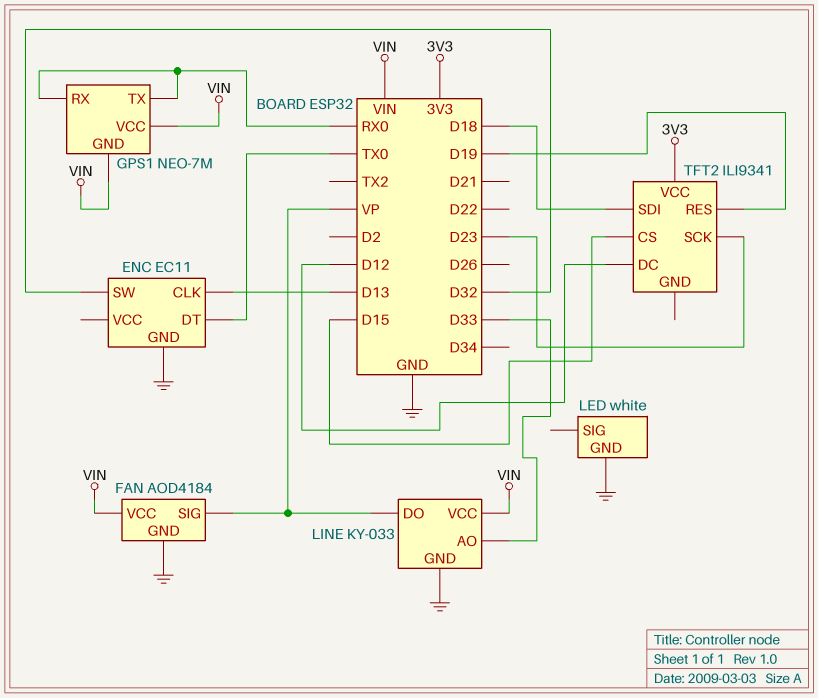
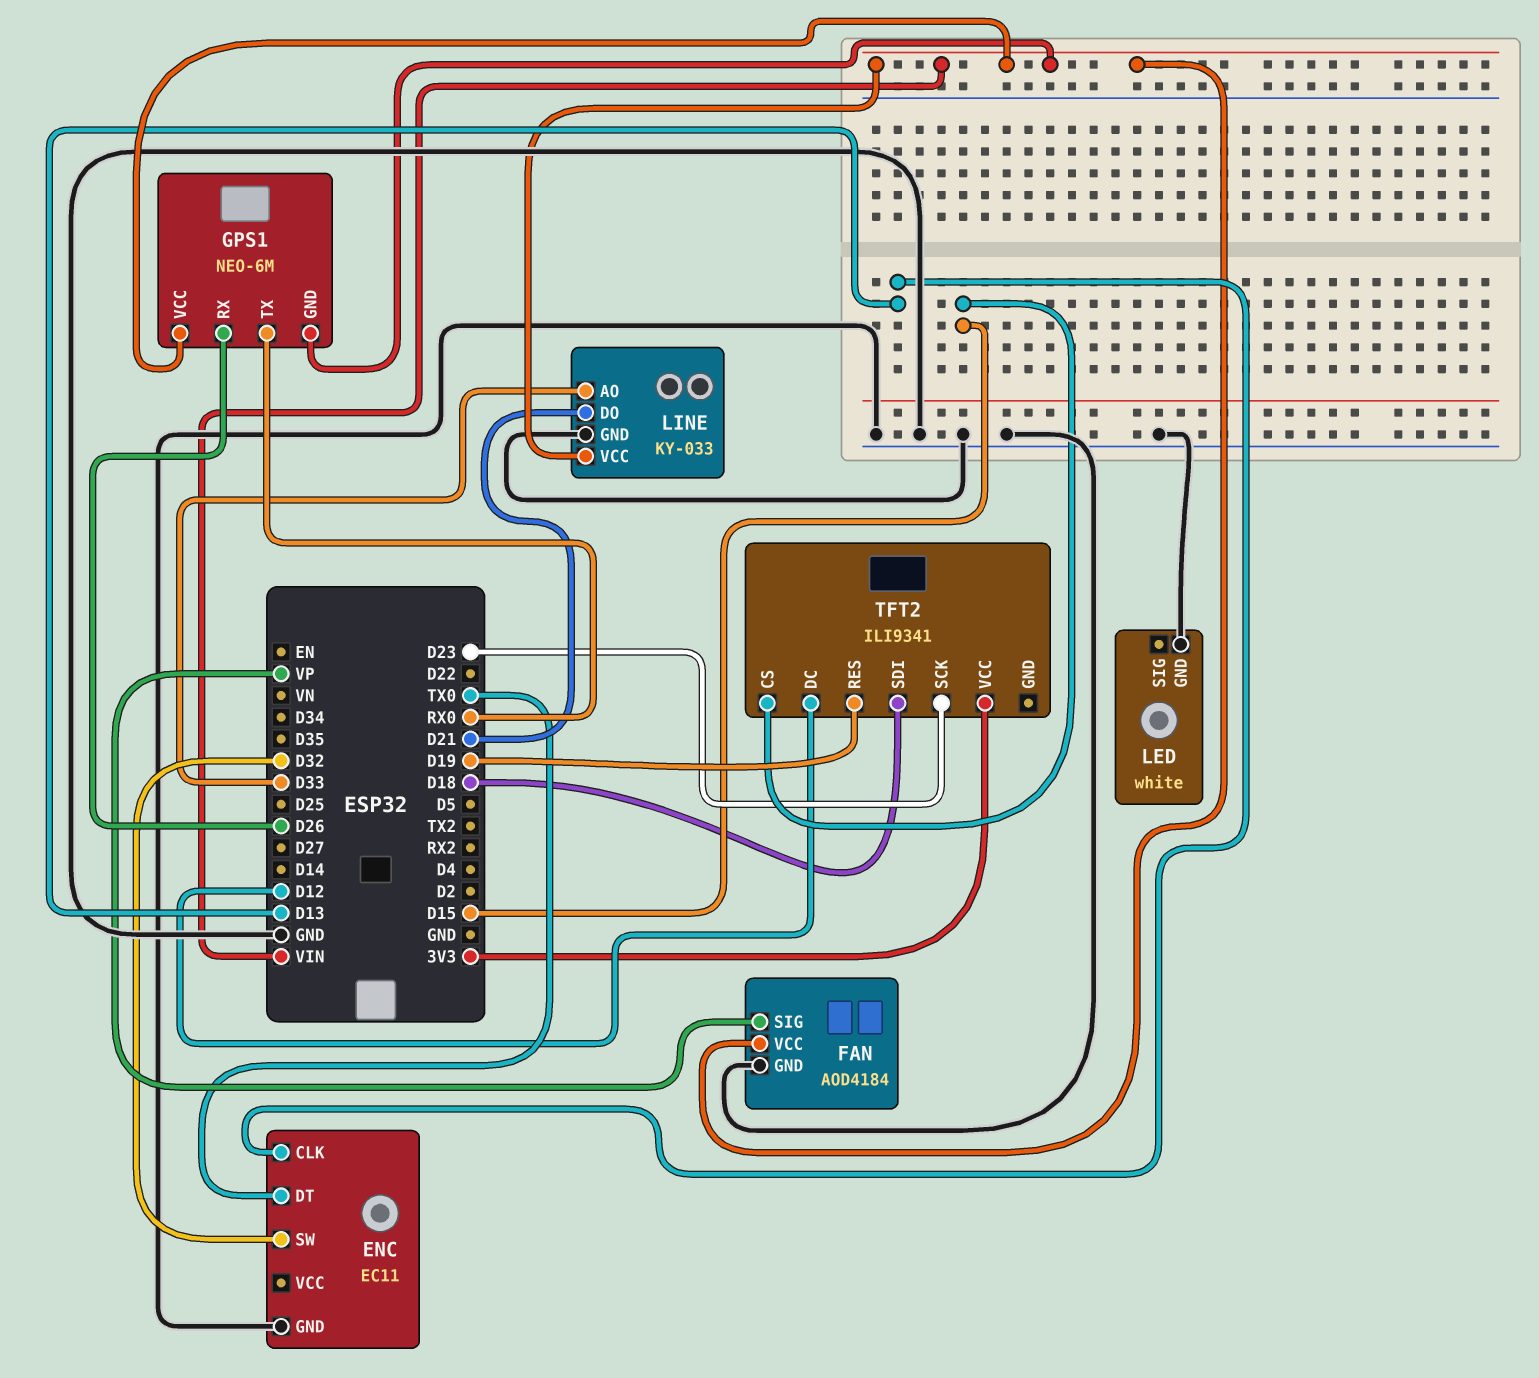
GPS1: NEO-7M -> NEO-6M
GPS1 pin RX: RX0 -> D26
LINE pin DO: VP -> D21

